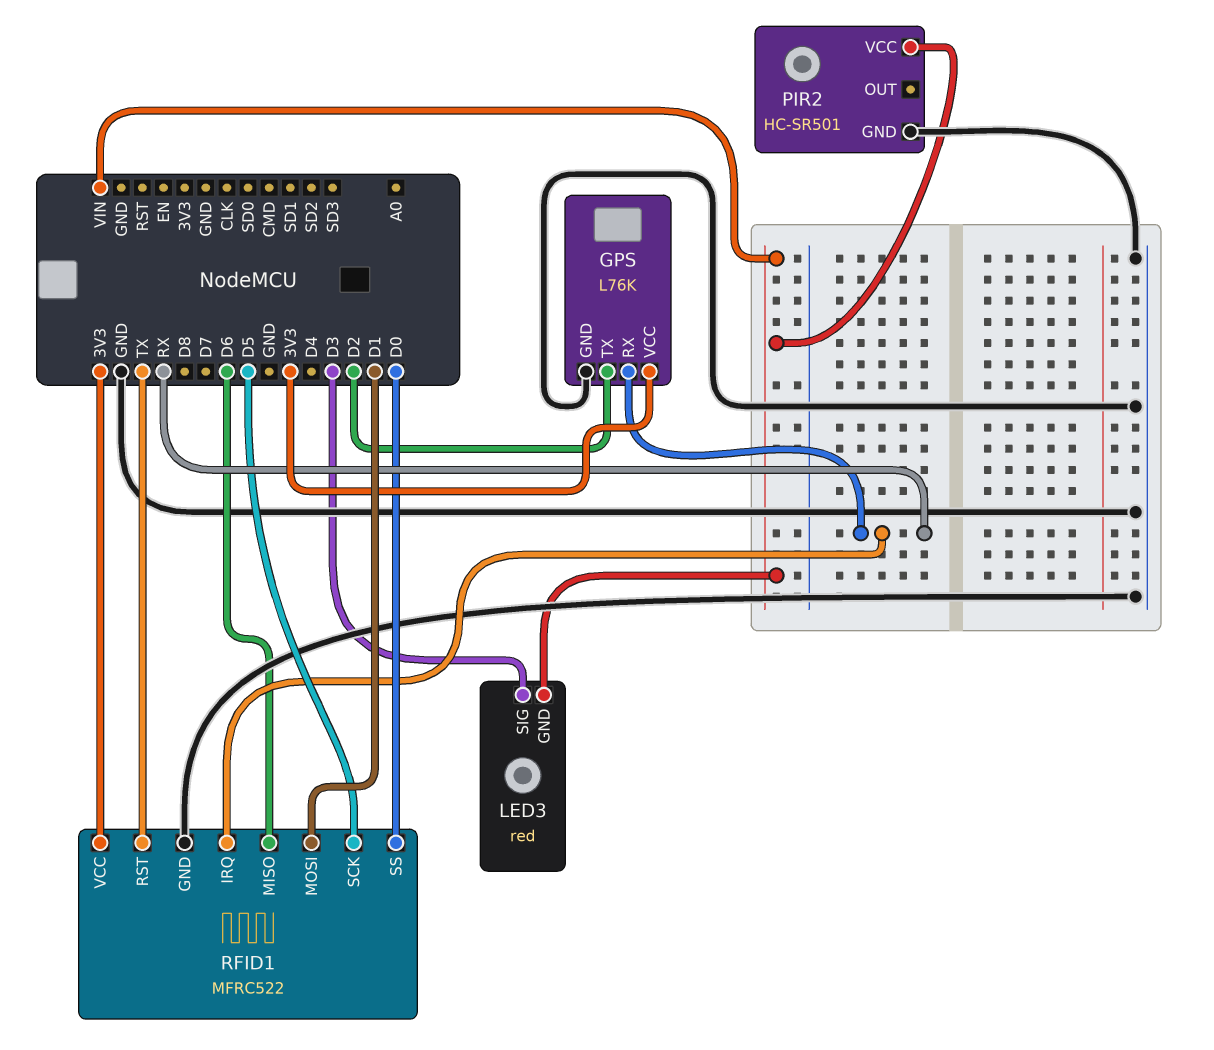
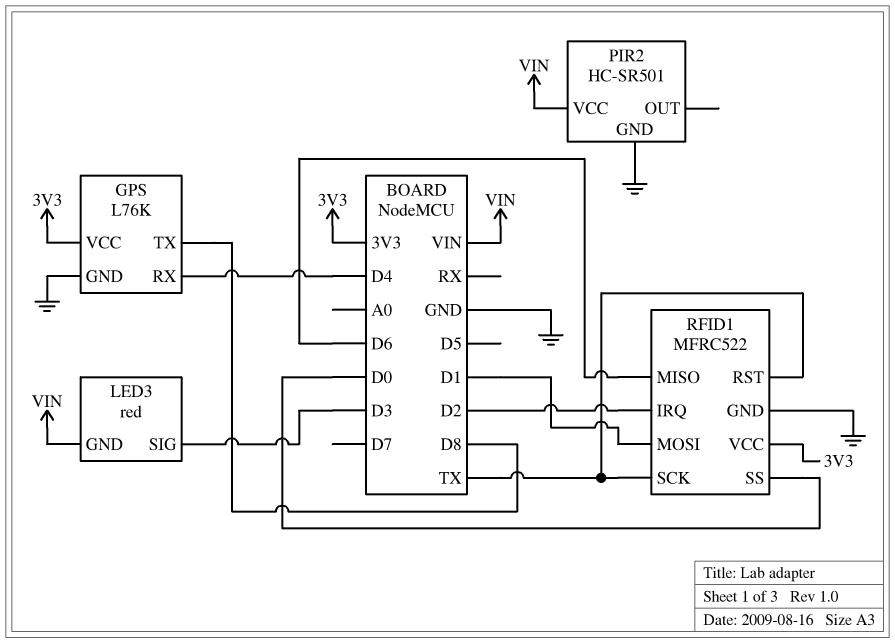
GPS pin RX: RX -> D4
GPS pin TX: D2 -> D8
RFID1 pin IRQ: RX -> D2
RFID1 pin SCK: D5 -> TX

